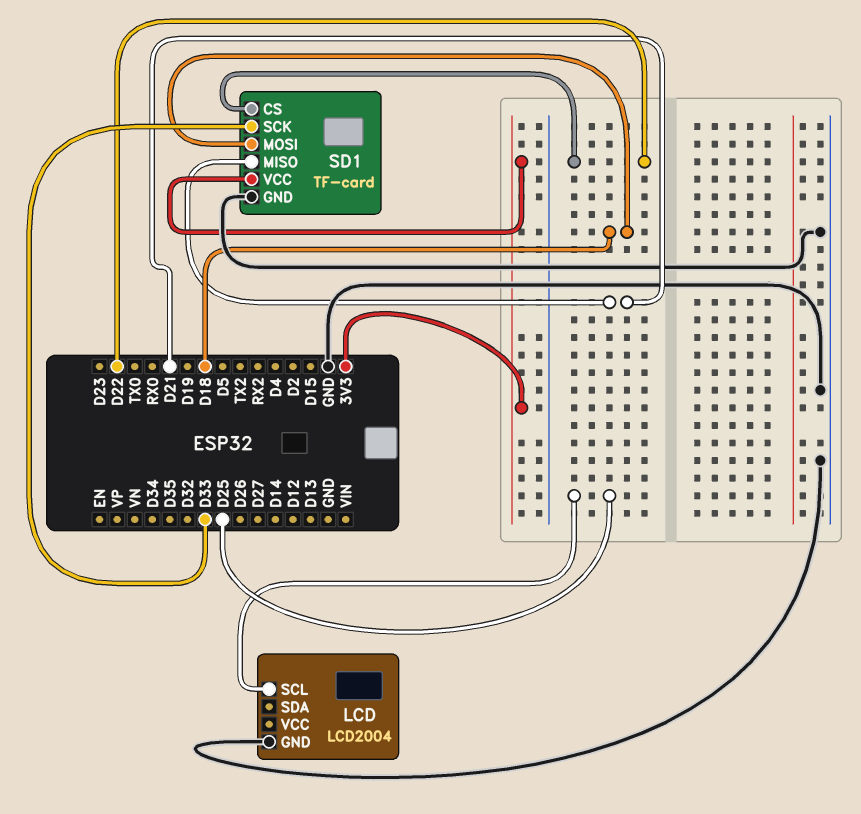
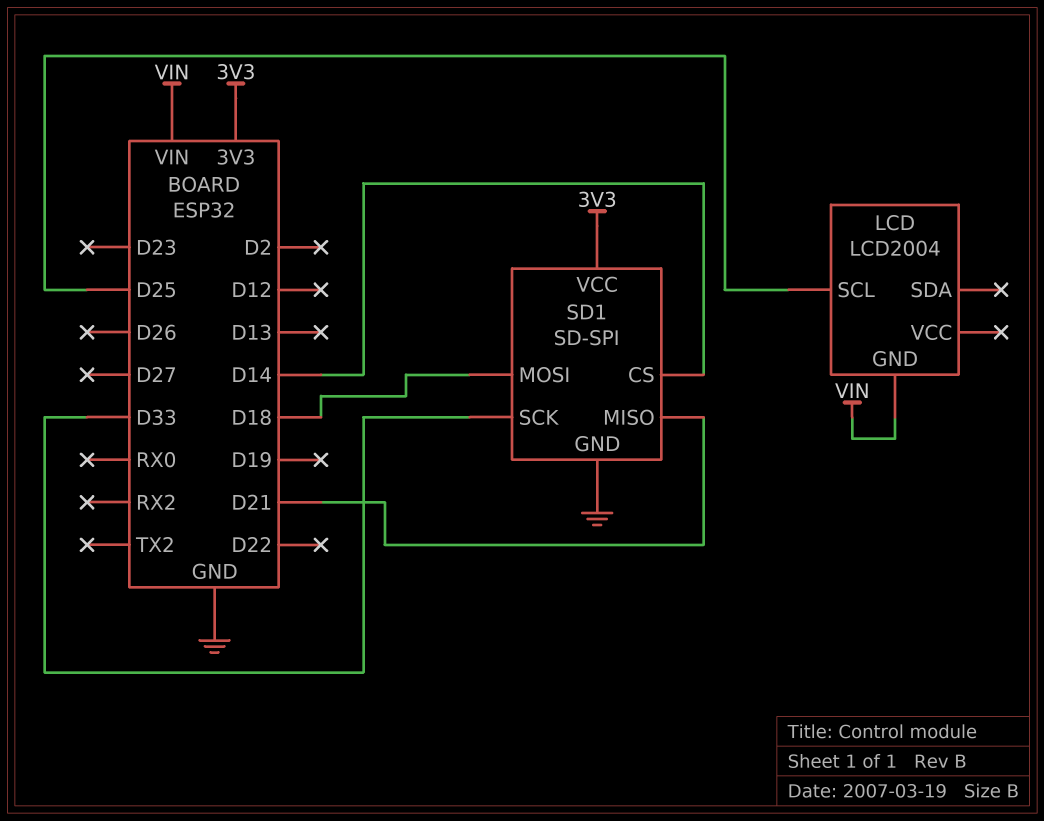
LCD pin GND: GND -> VIN
SD1: TF-card -> SD-SPI
SD1 pin CS: D22 -> D14

